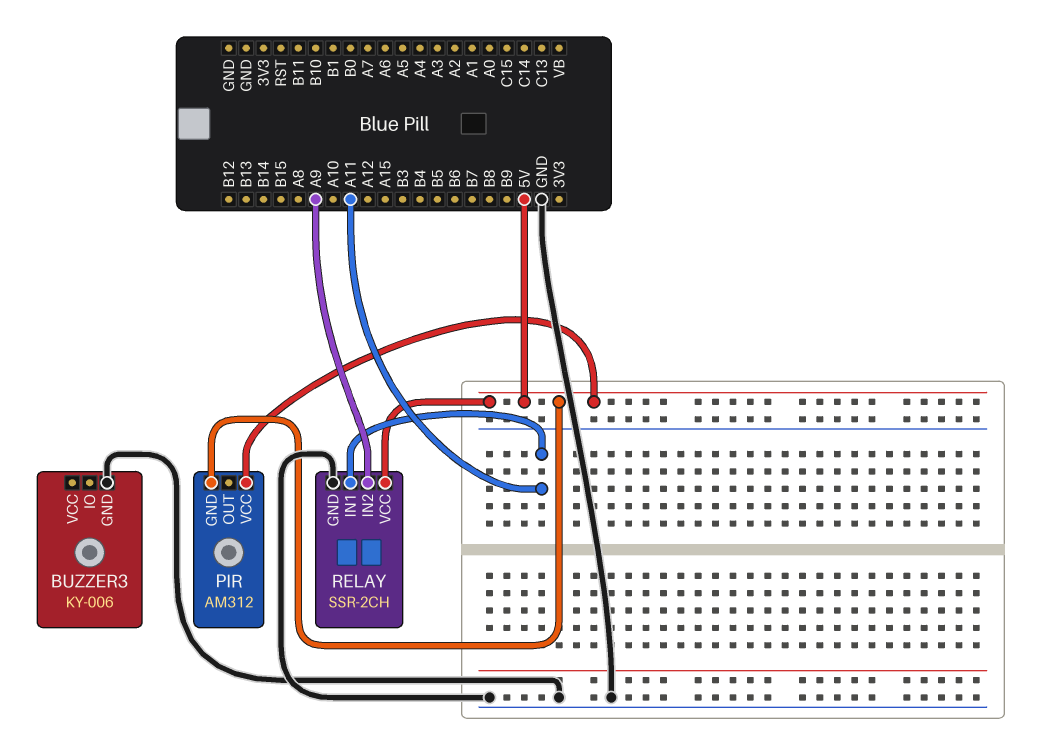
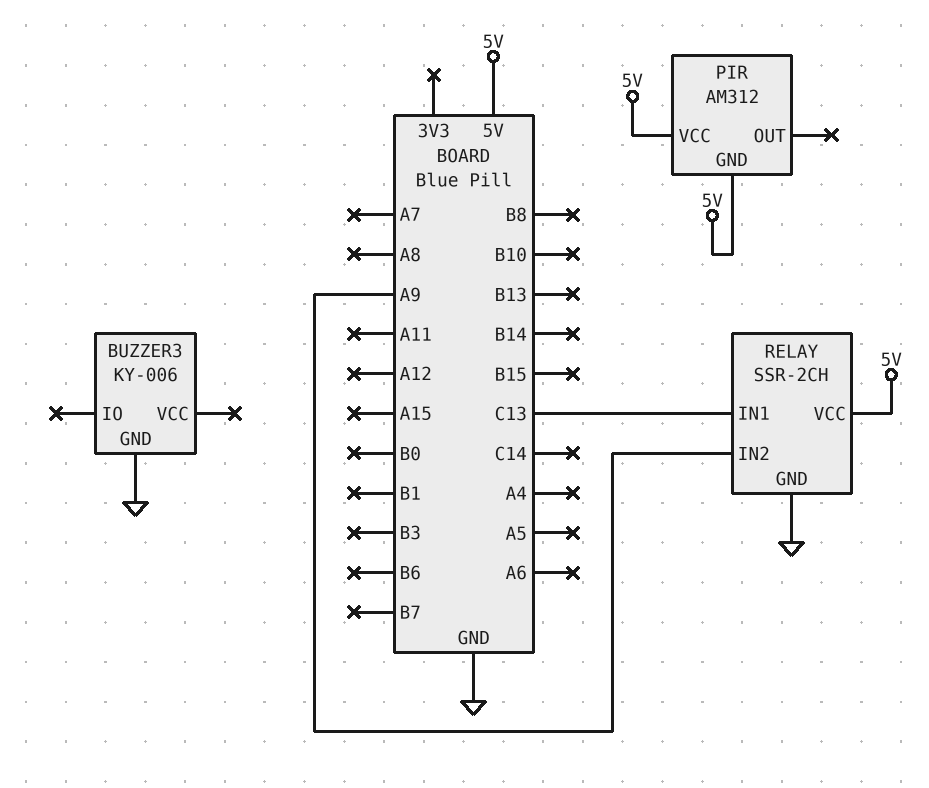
RELAY pin IN1: A11 -> C13

